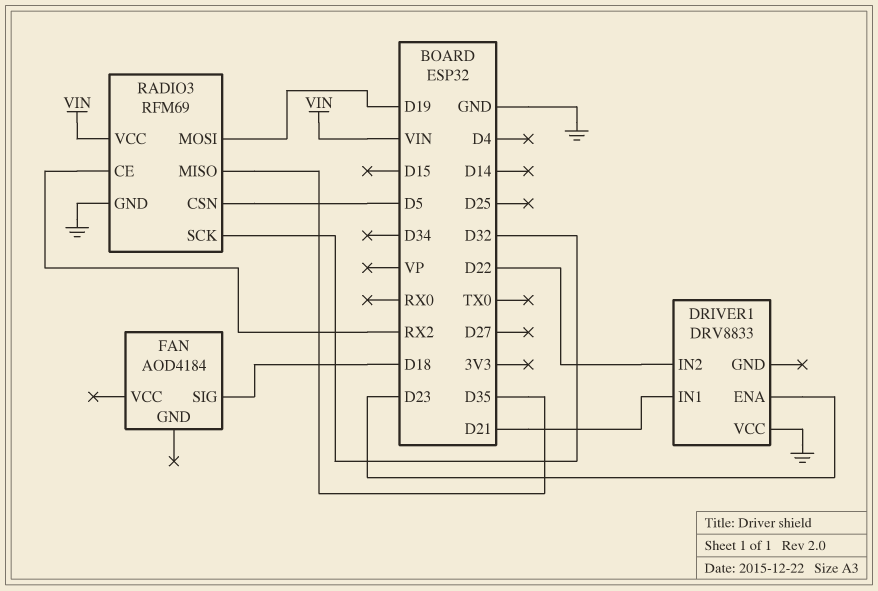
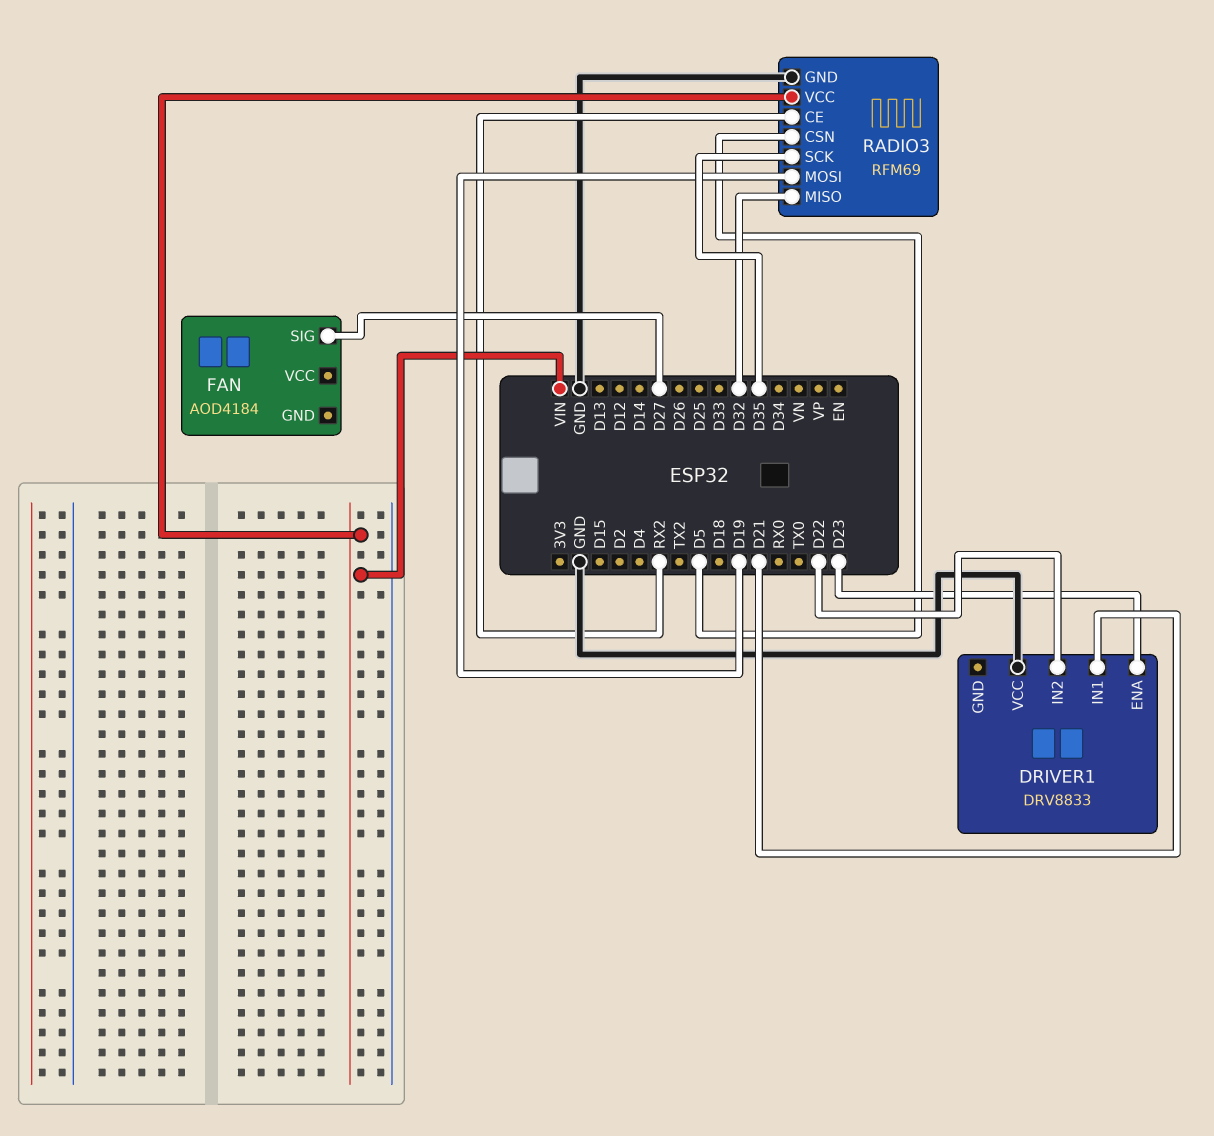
FAN pin SIG: D18 -> D27
RADIO3 pin MISO: D35 -> D32
RADIO3 pin SCK: D32 -> D35

